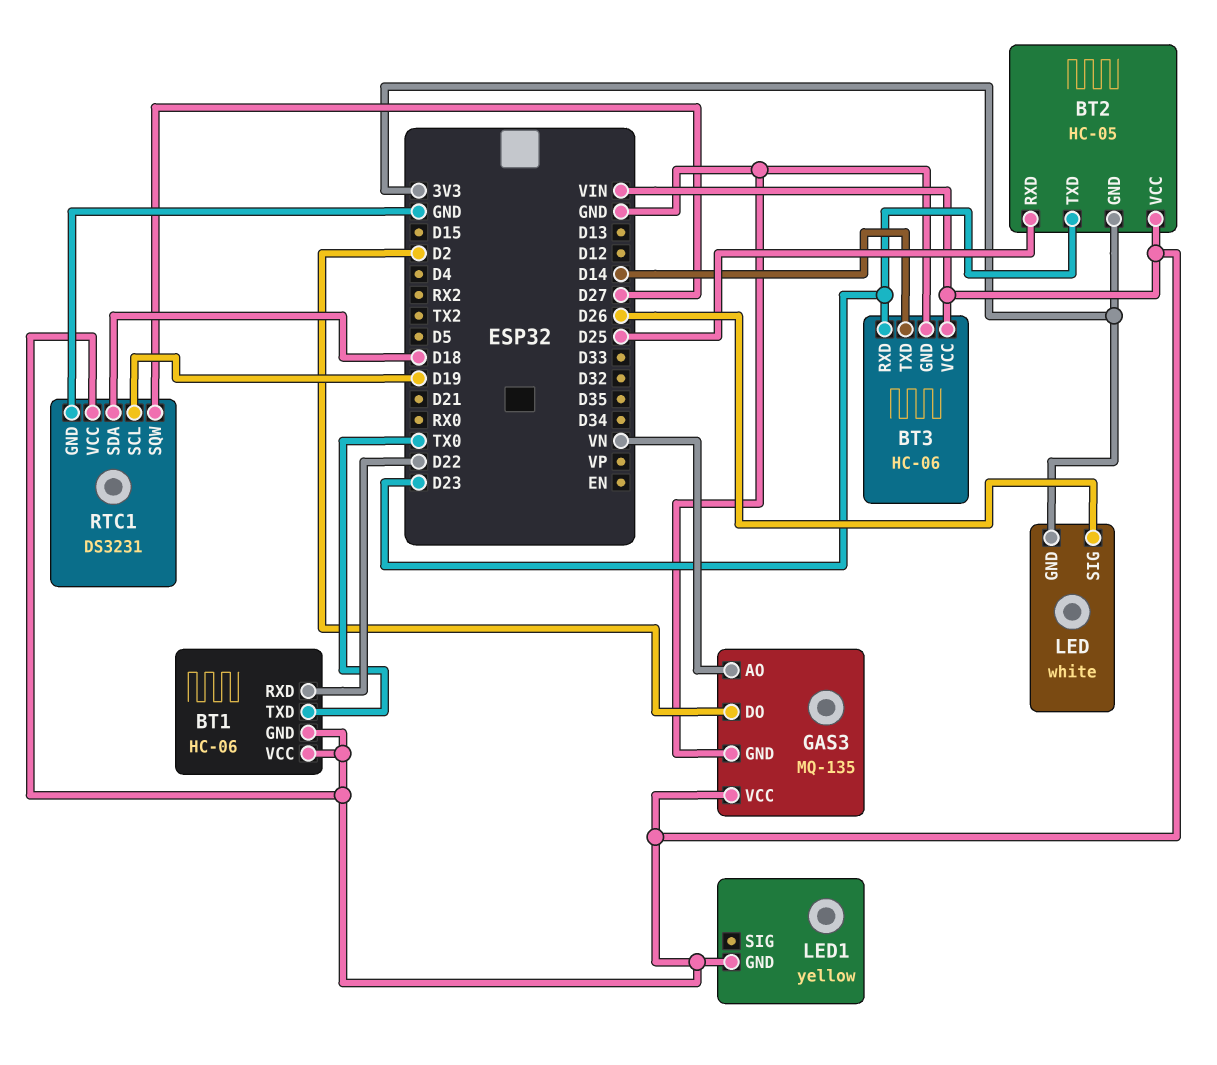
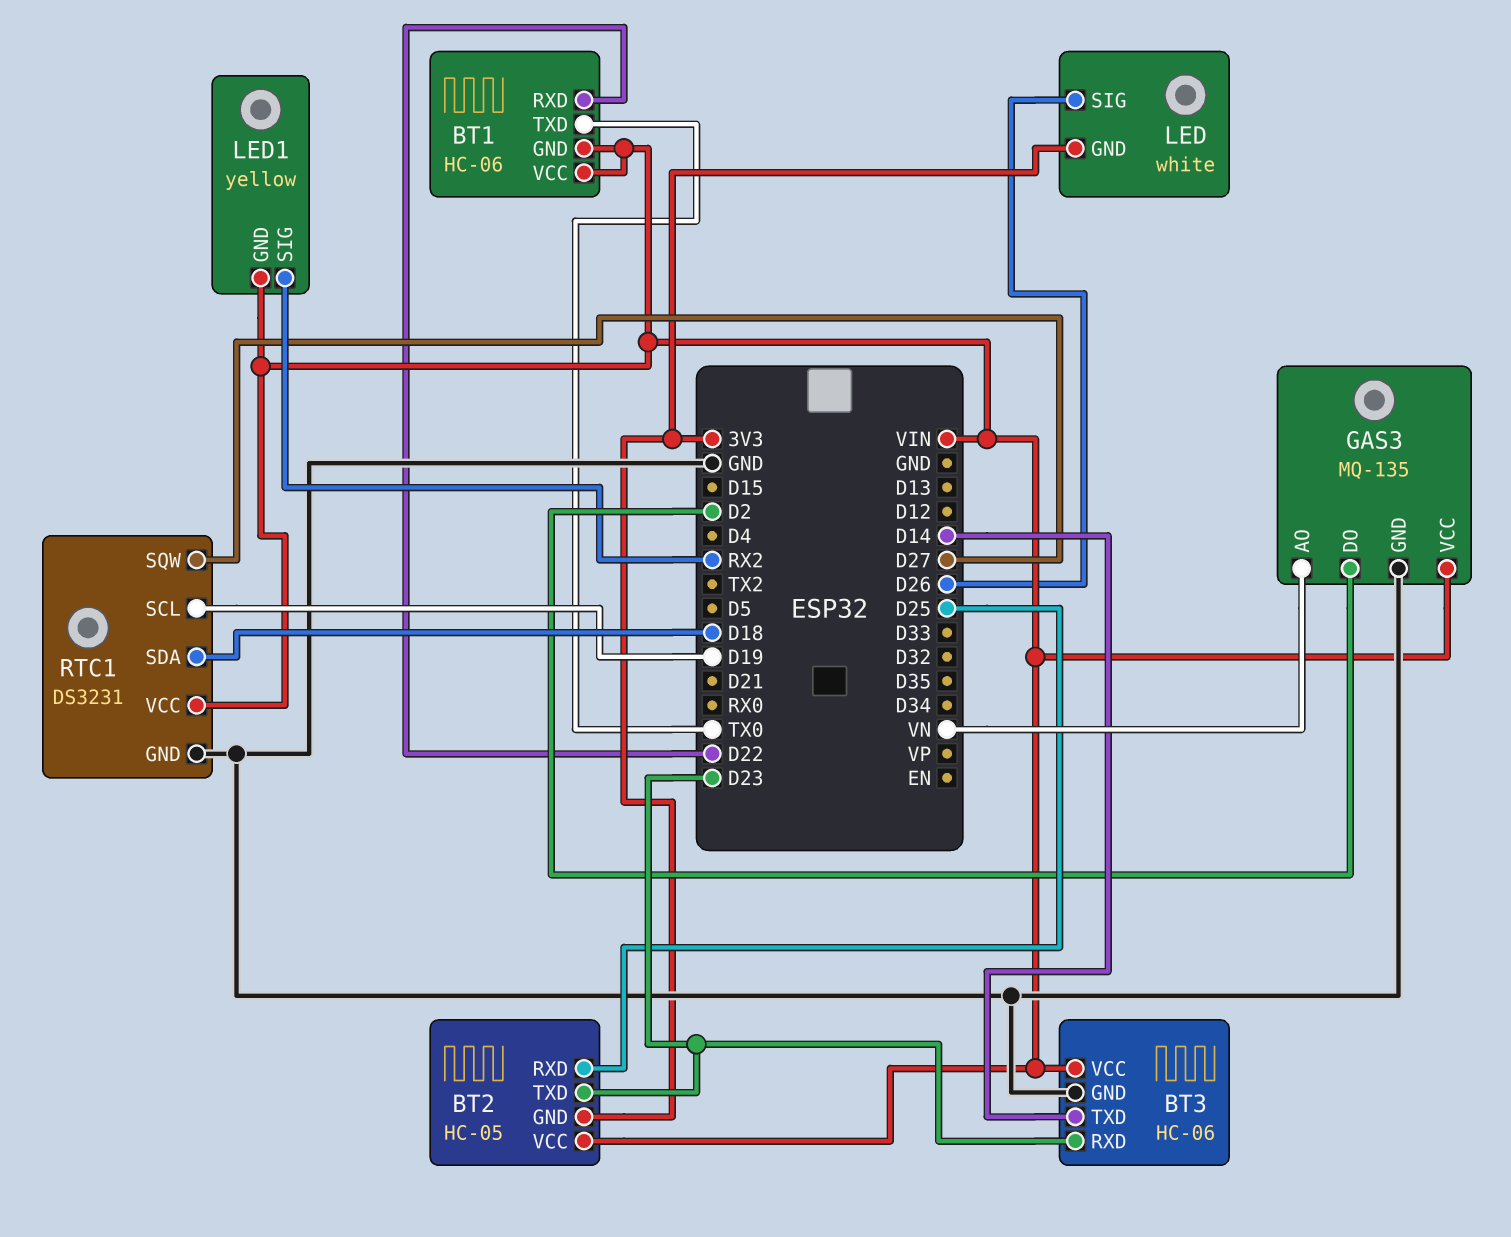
LED1 pin SIG: none -> RX2

